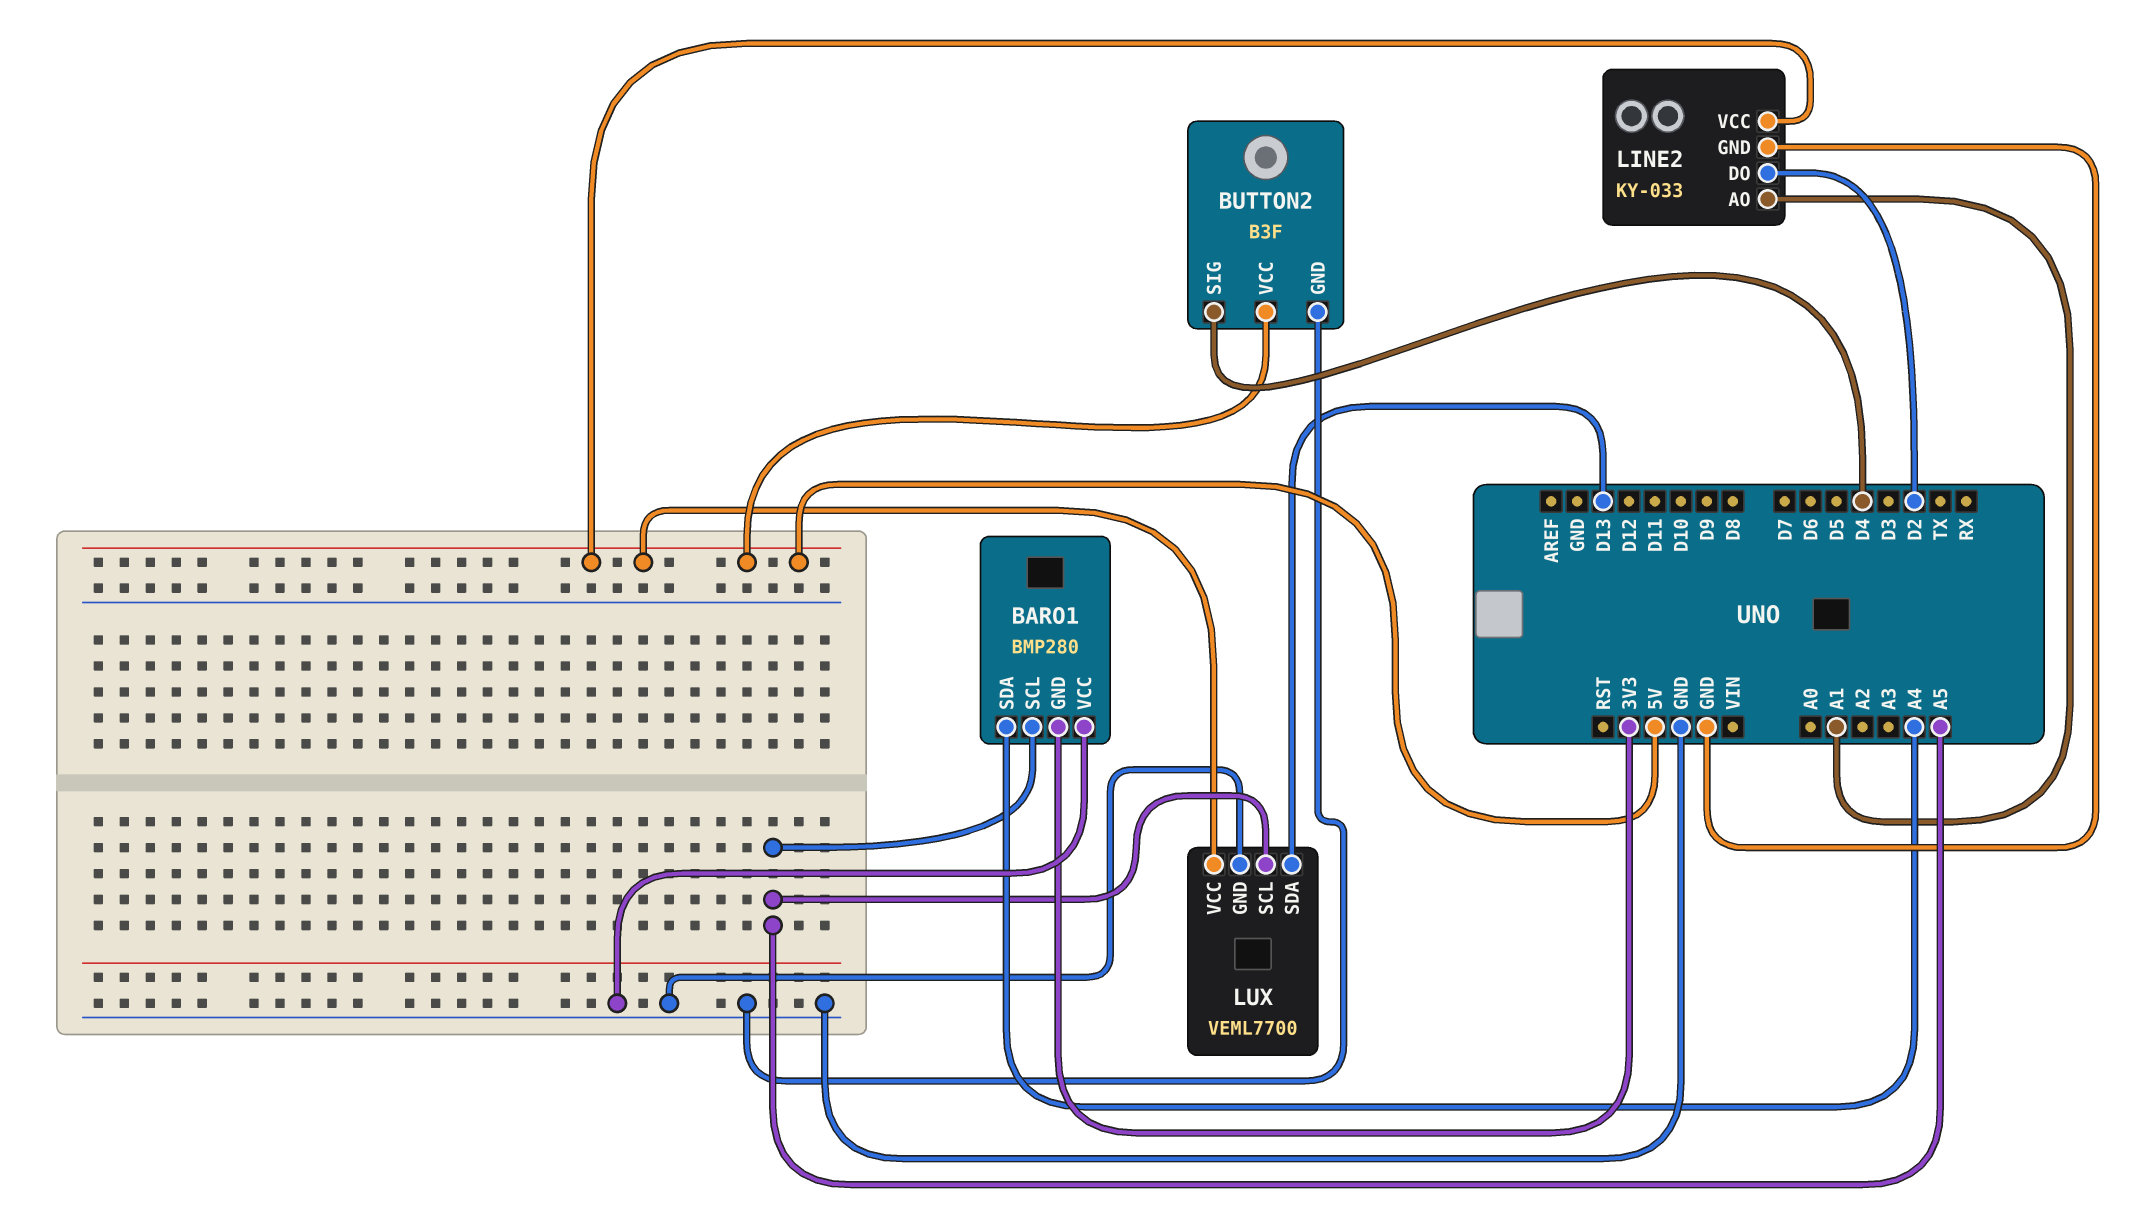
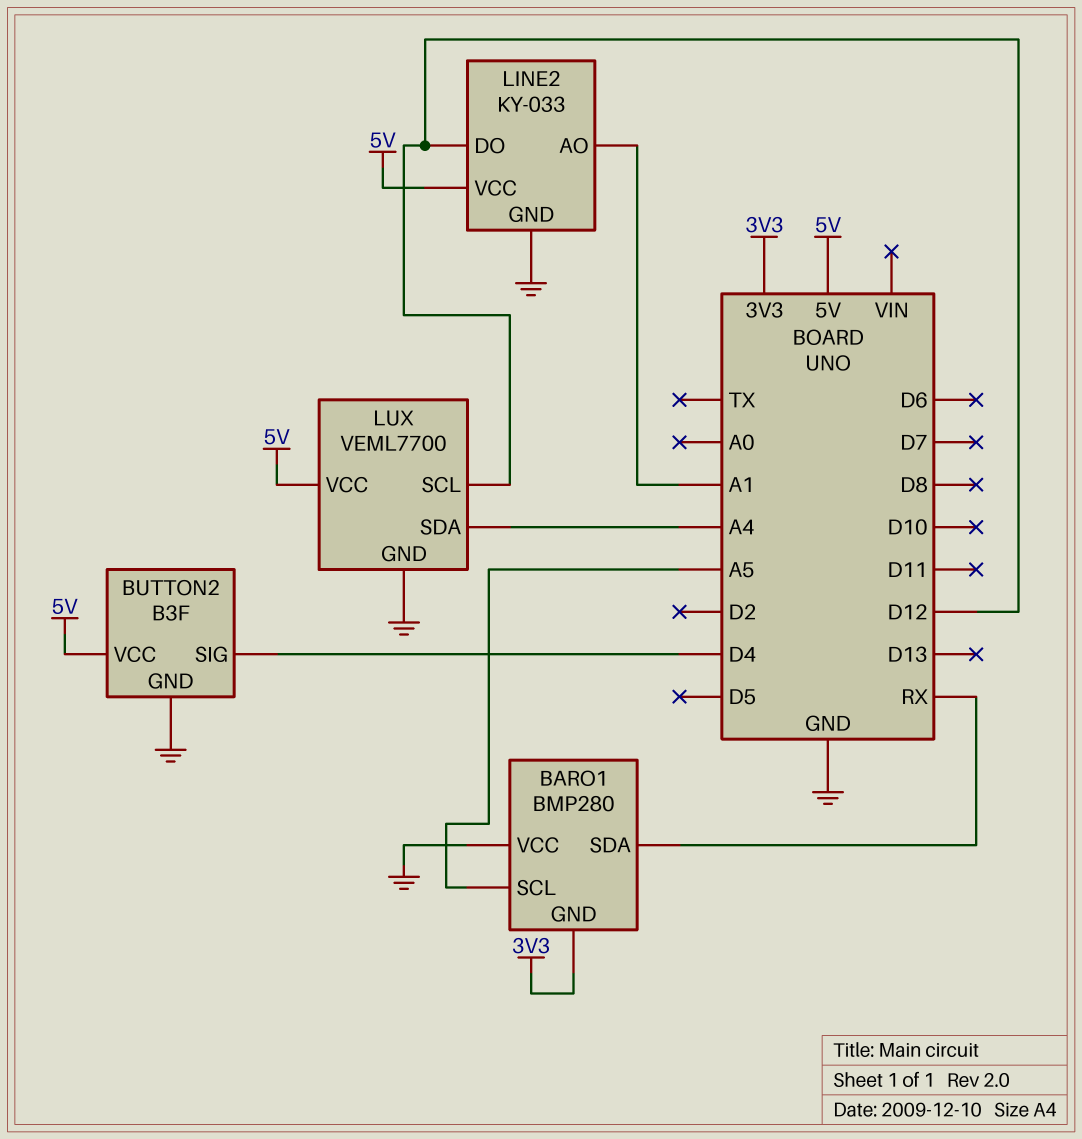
BARO1 pin SDA: A4 -> RX
LINE2 pin DO: D2 -> D12
LUX pin SCL: A5 -> D12
LUX pin SDA: D13 -> A4

